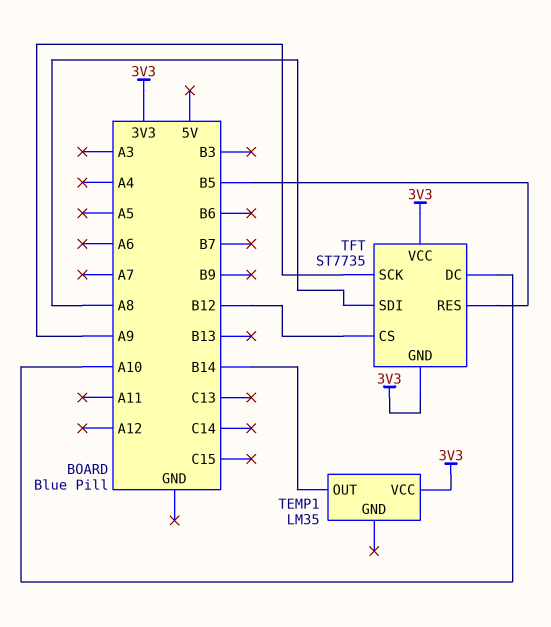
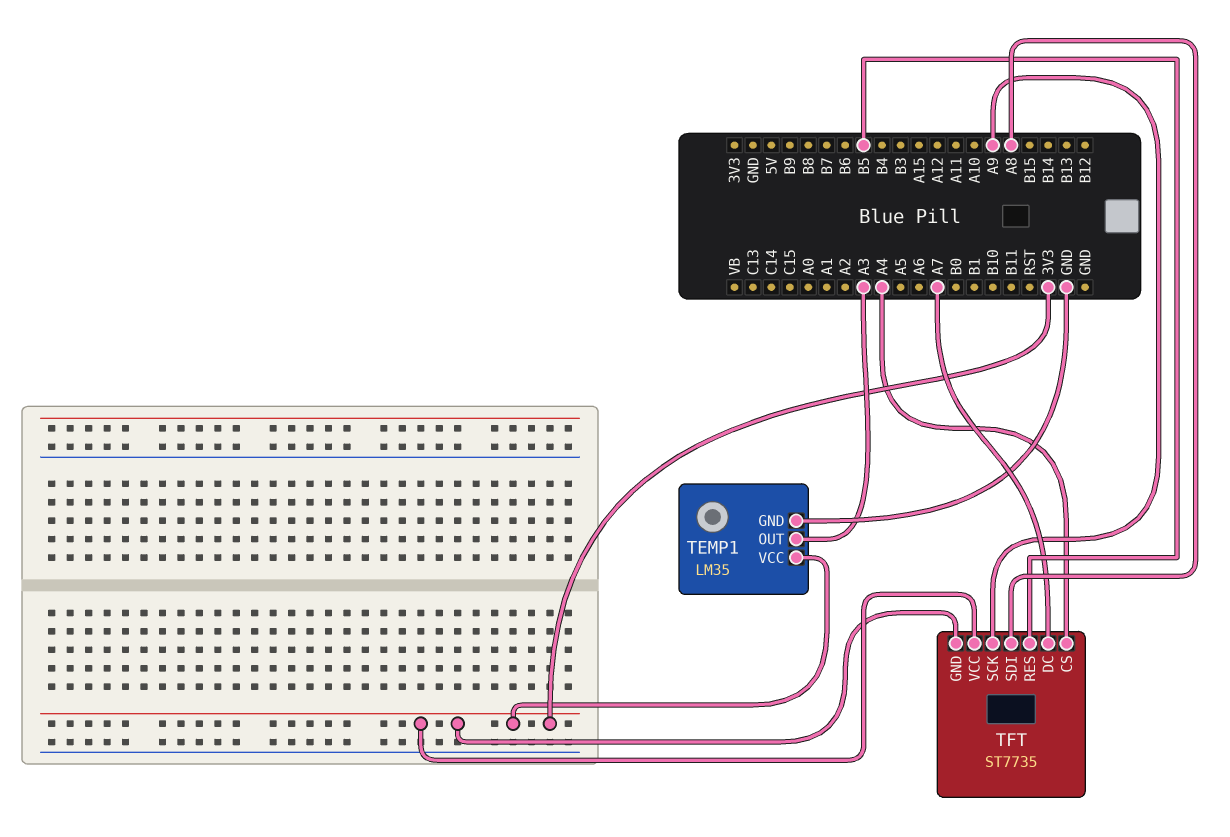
TEMP1 pin GND: none -> GND
TEMP1 pin OUT: B14 -> A3
TFT pin CS: B12 -> A4
TFT pin DC: A10 -> A7

